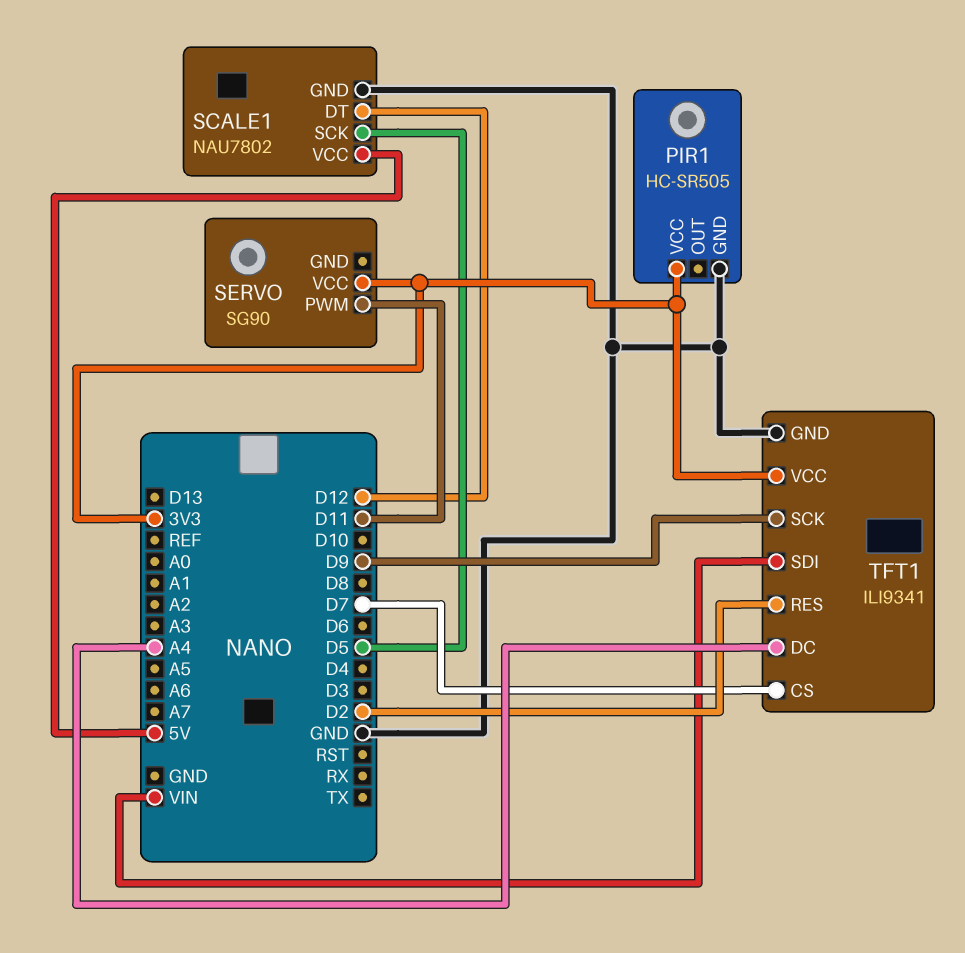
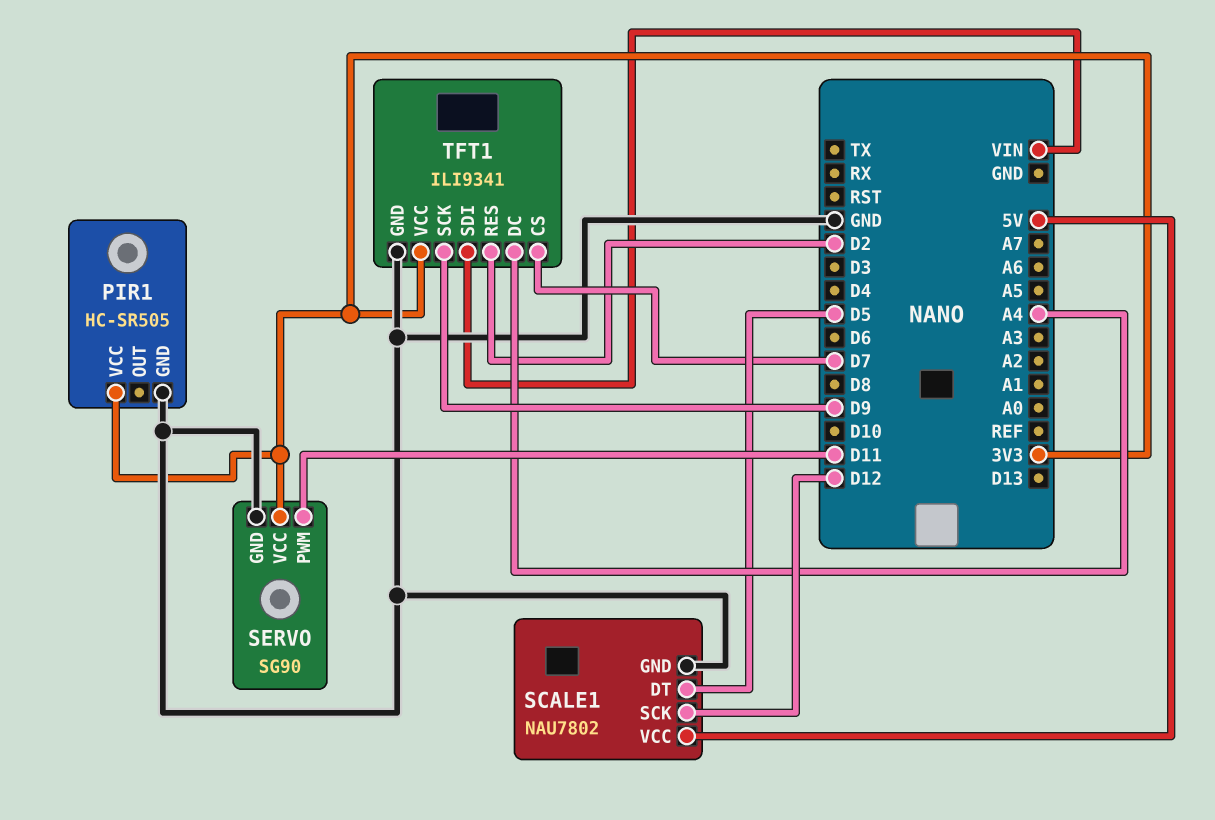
SCALE1 pin DT: D12 -> D5
SCALE1 pin SCK: D5 -> D12
SERVO pin GND: none -> GND

